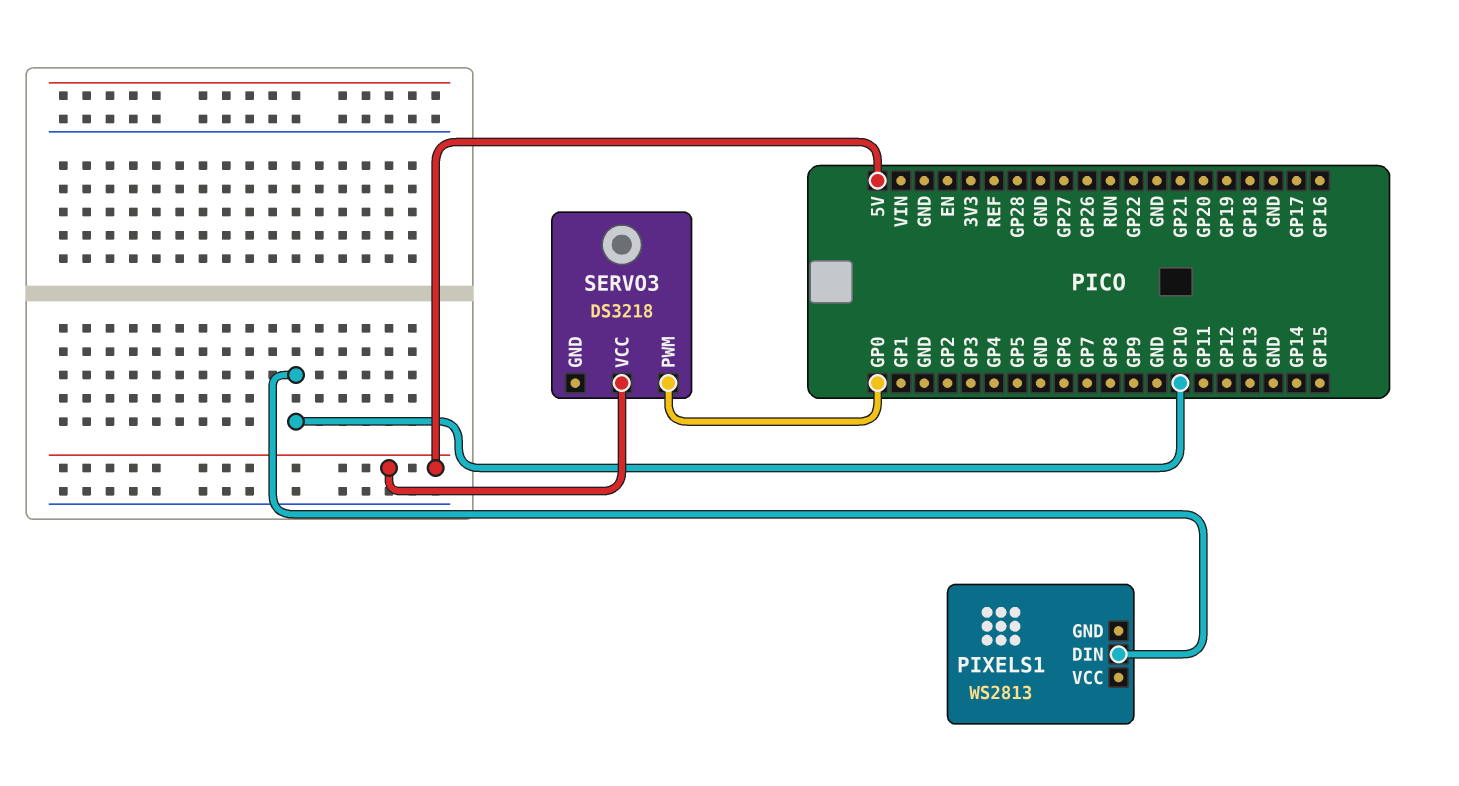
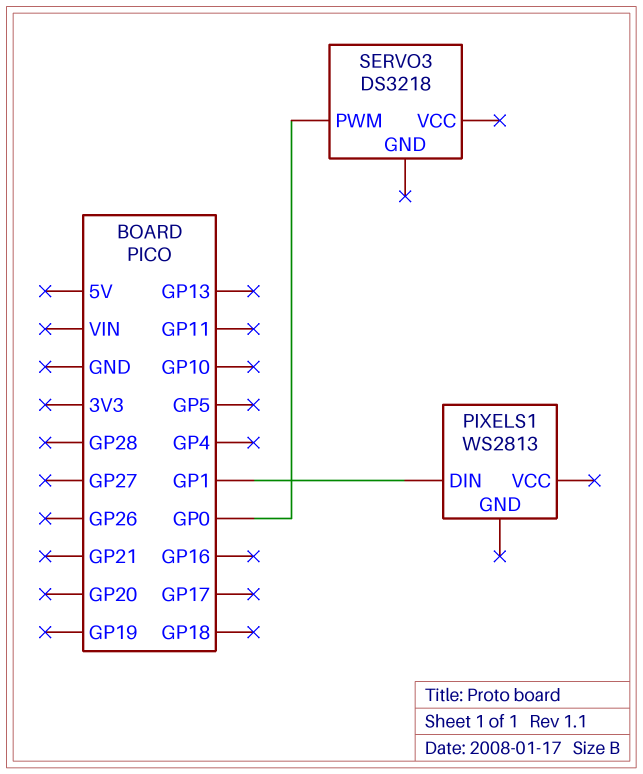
PIXELS1 pin DIN: GP10 -> GP1
SERVO3 pin VCC: 5V -> none

